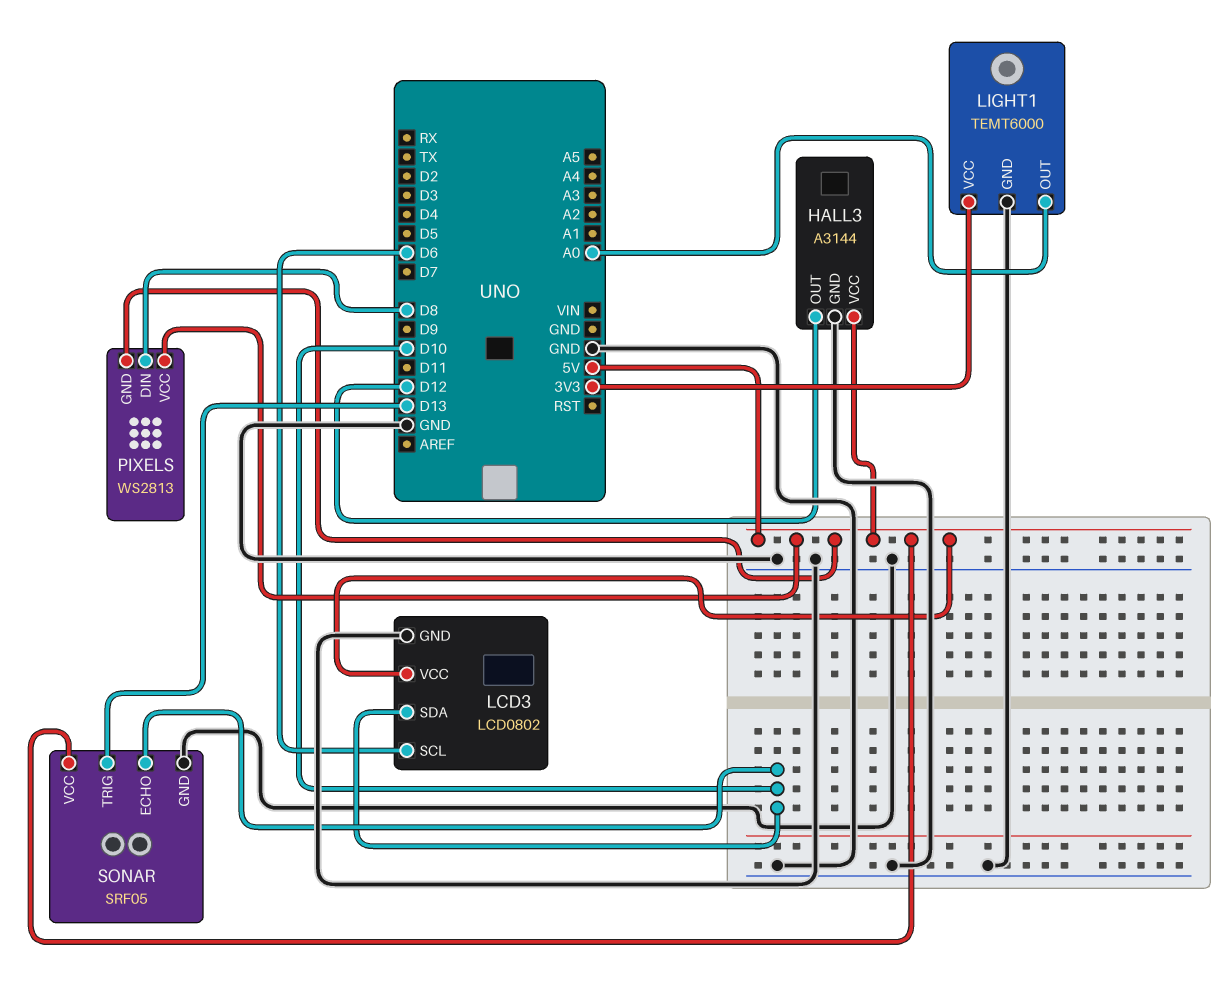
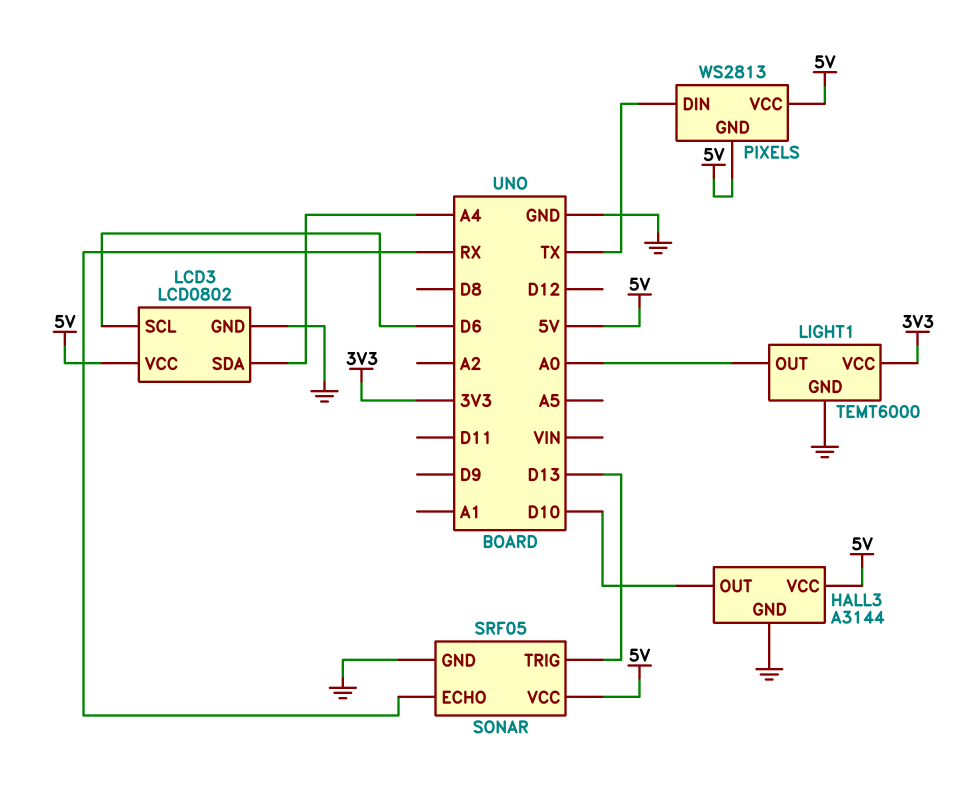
HALL3 pin OUT: D12 -> D10
LCD3 pin SDA: D10 -> A4
PIXELS pin DIN: D8 -> TX
SONAR pin ECHO: D10 -> RX

